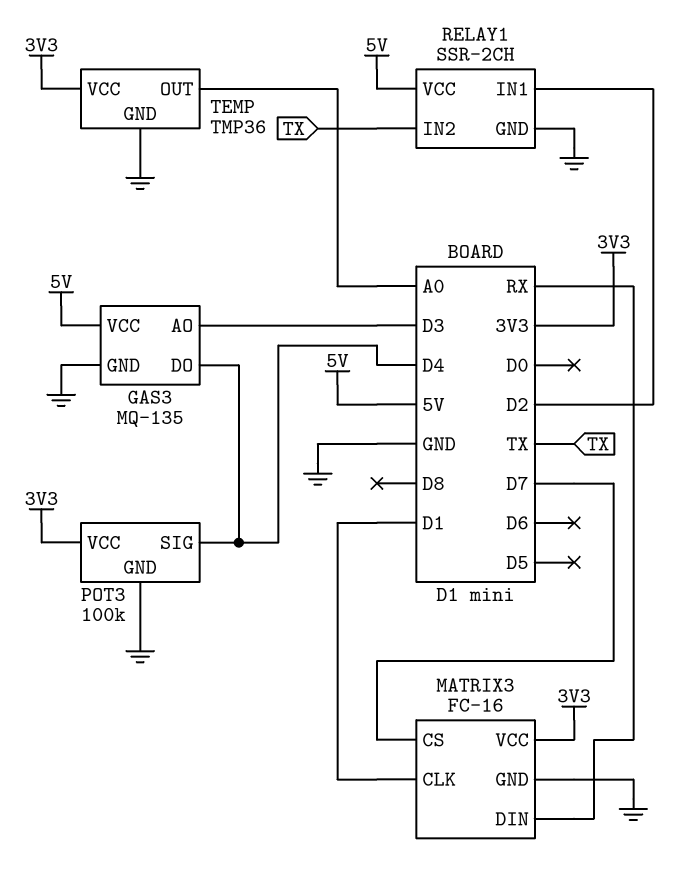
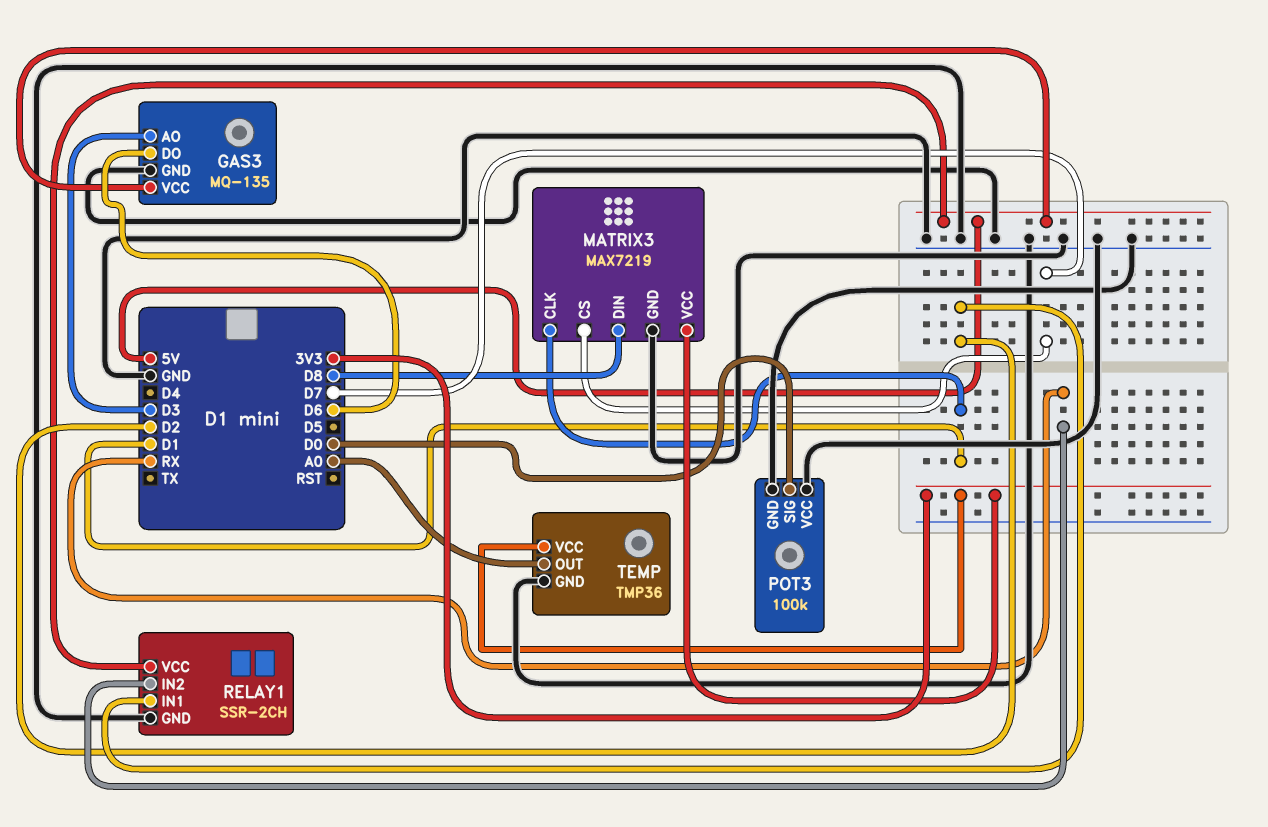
GAS3 pin DO: D4 -> D6
MATRIX3: FC-16 -> MAX7219
MATRIX3 pin DIN: RX -> D8
POT3 pin SIG: D4 -> D0
POT3 pin VCC: 3V3 -> GND
RELAY1 pin IN2: TX -> RX

